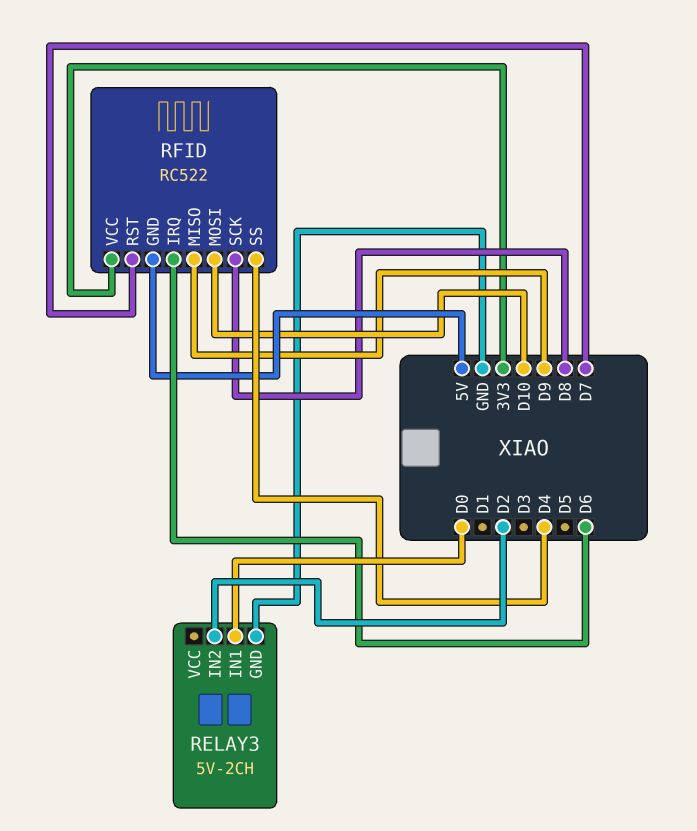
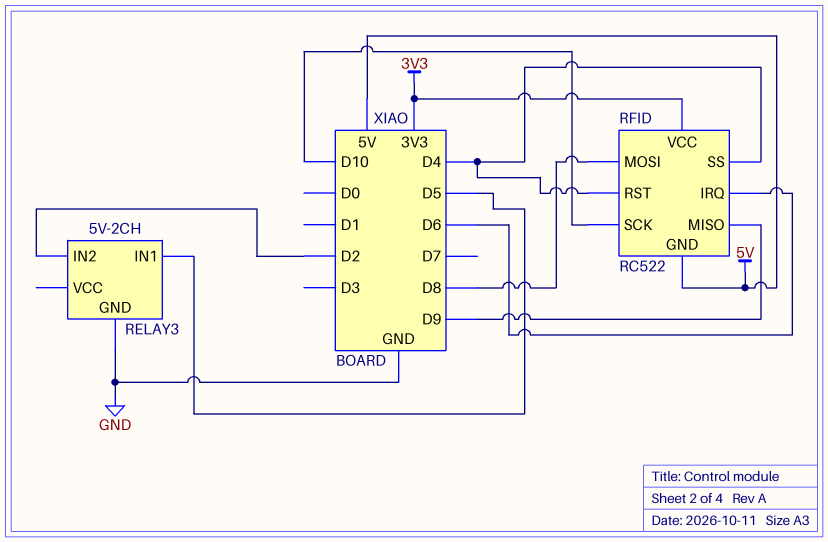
RELAY3 pin IN1: D0 -> D5
RFID pin MOSI: D10 -> D8
RFID pin RST: D7 -> D4
RFID pin SCK: D8 -> D10

